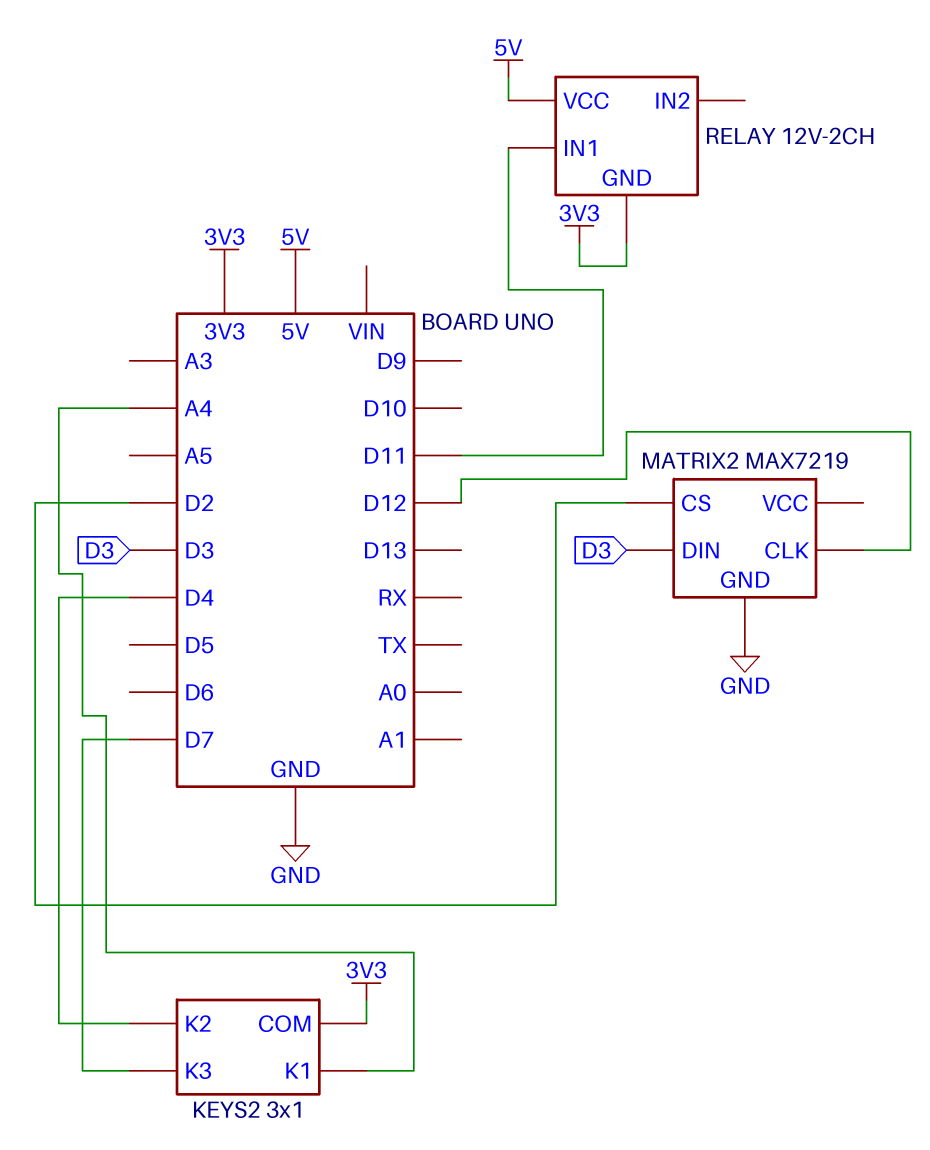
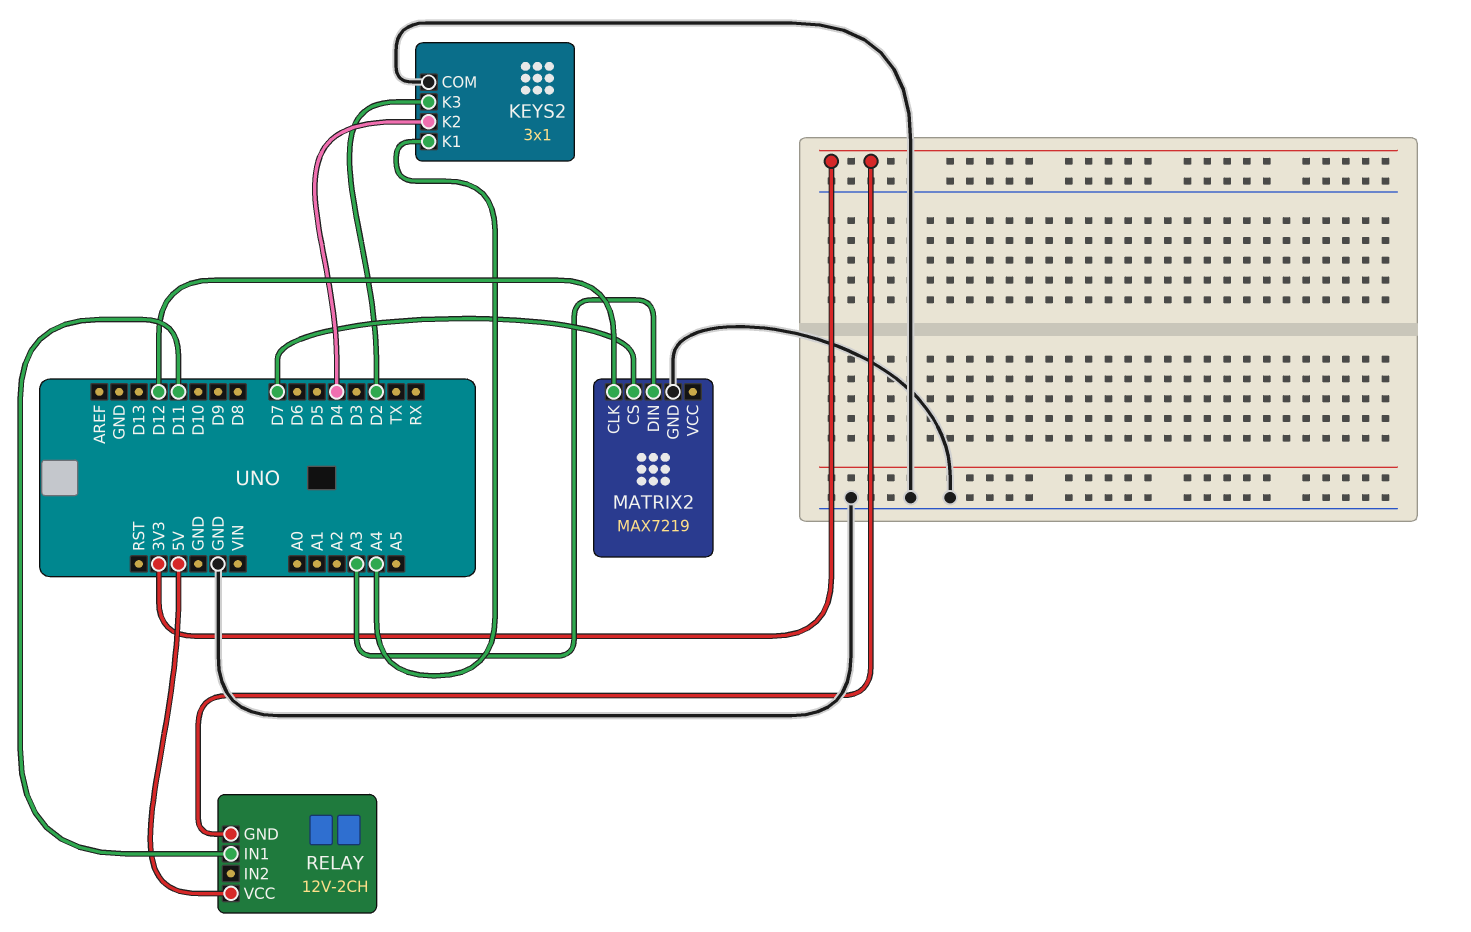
KEYS2 pin COM: 3V3 -> GND
KEYS2 pin K3: D7 -> D2
MATRIX2 pin CS: D2 -> D7
MATRIX2 pin DIN: D3 -> A3

